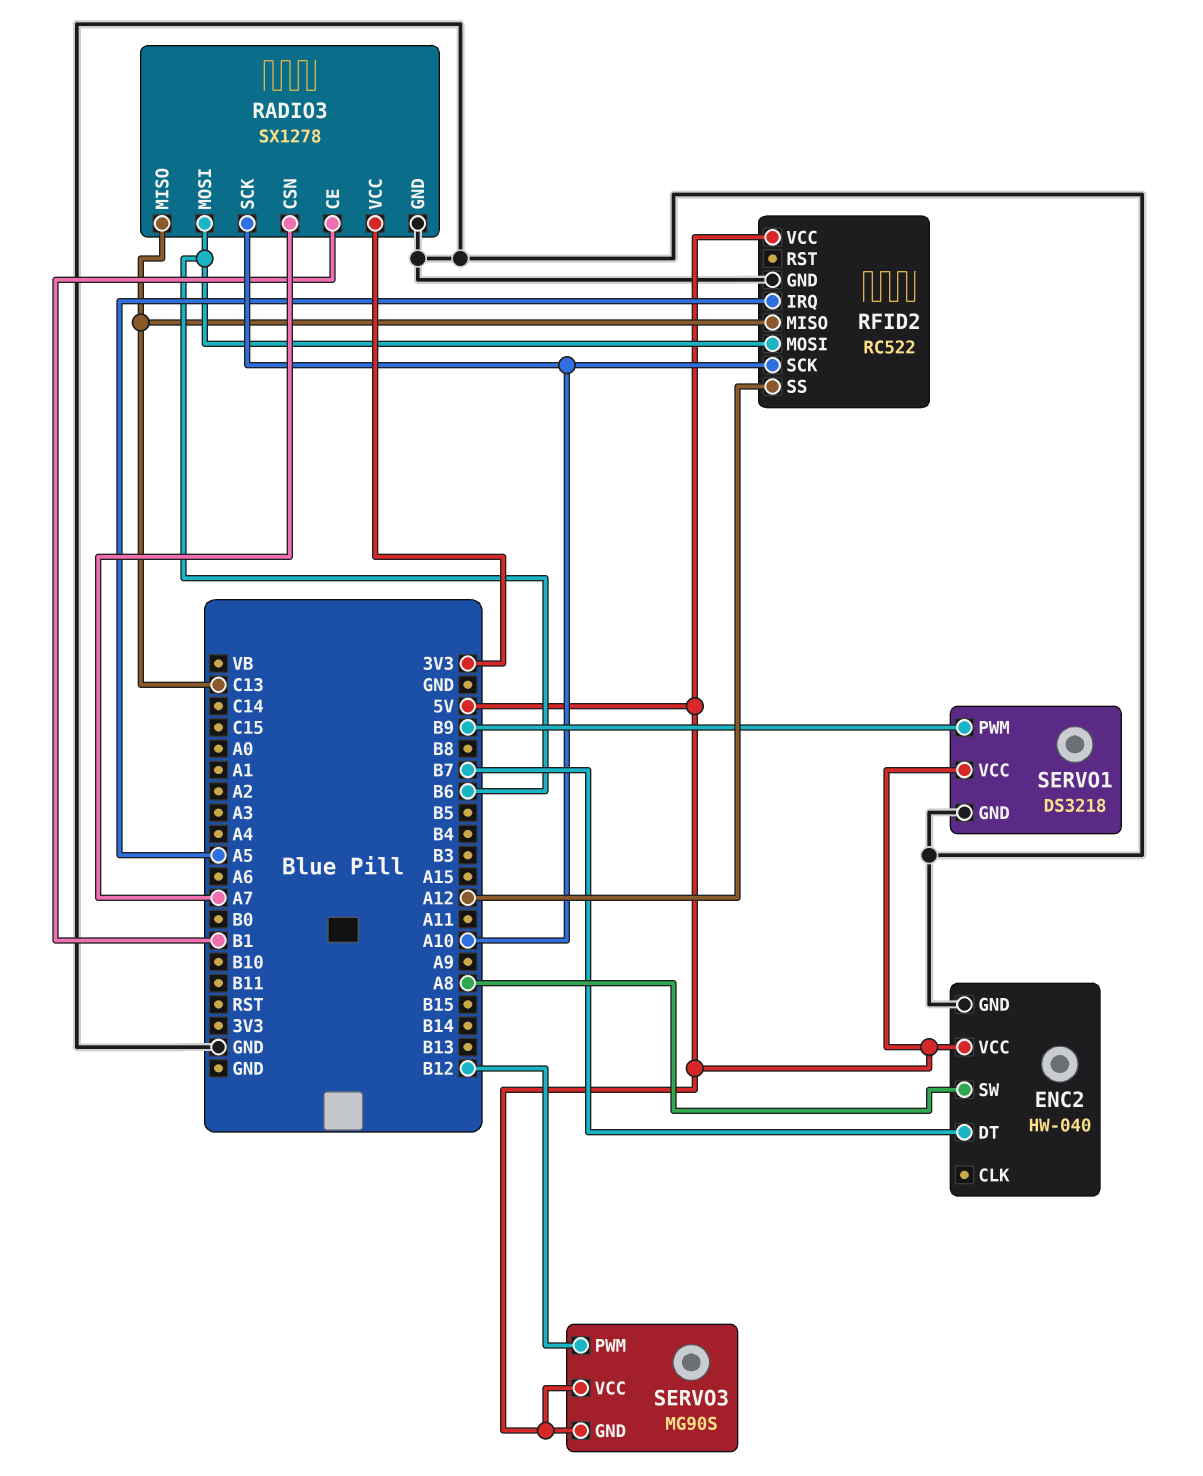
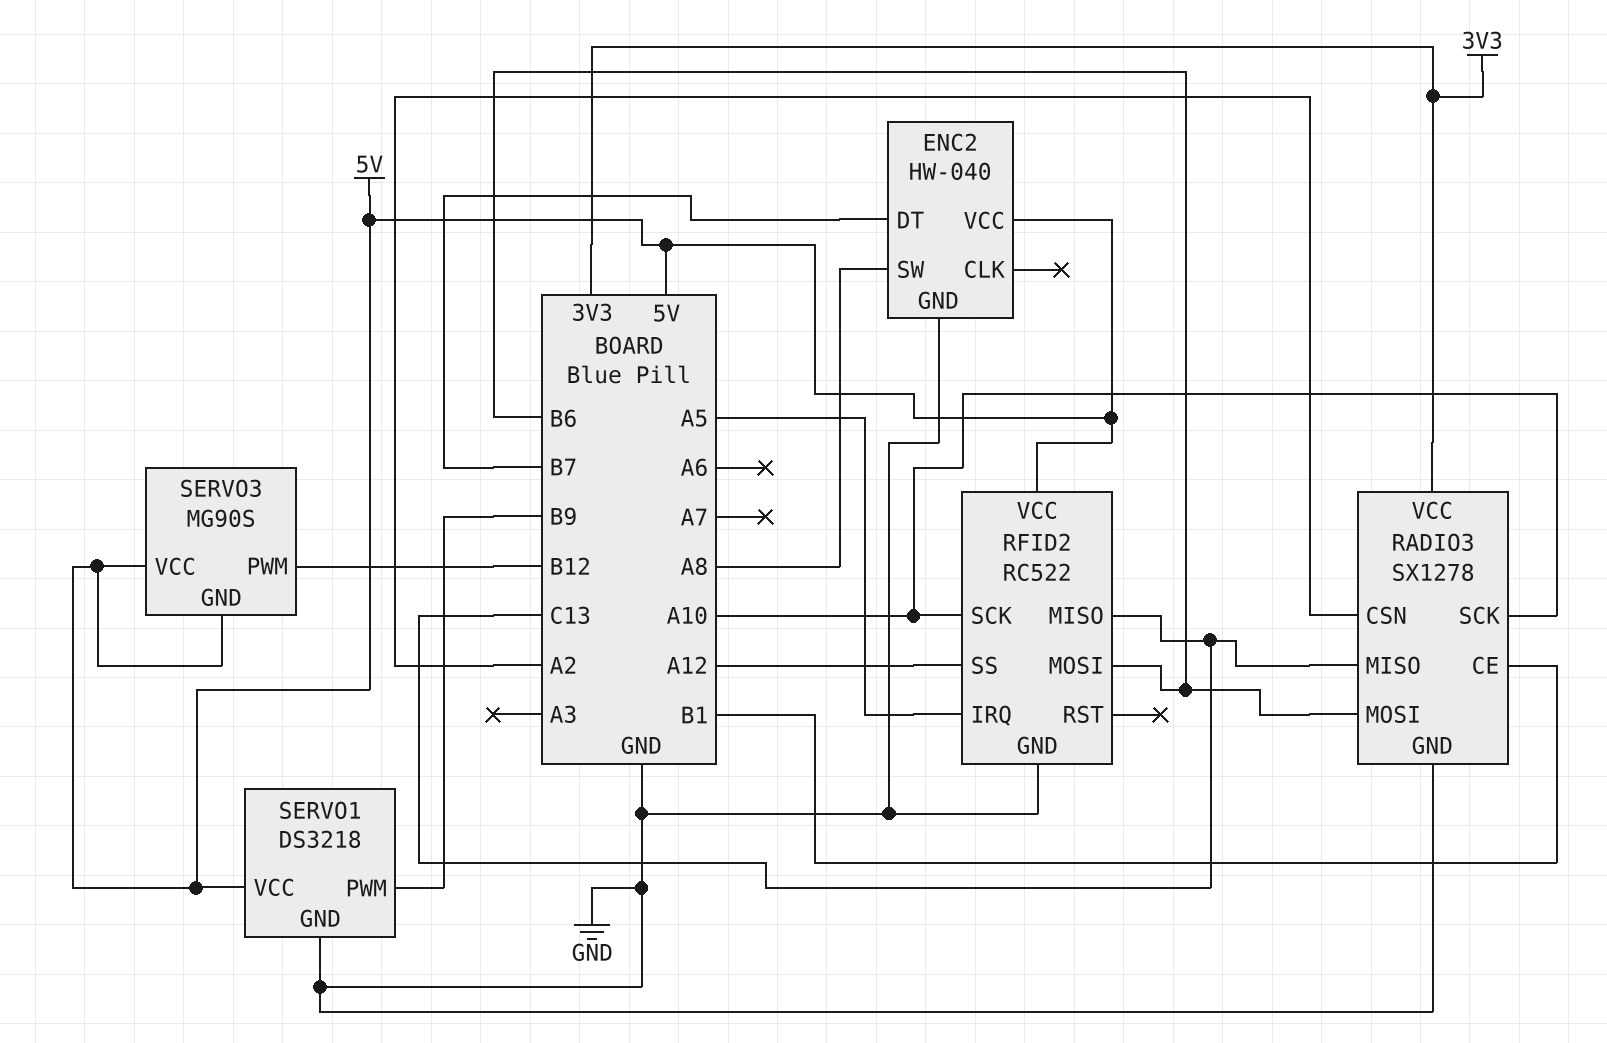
RADIO3 pin CSN: A7 -> A2

